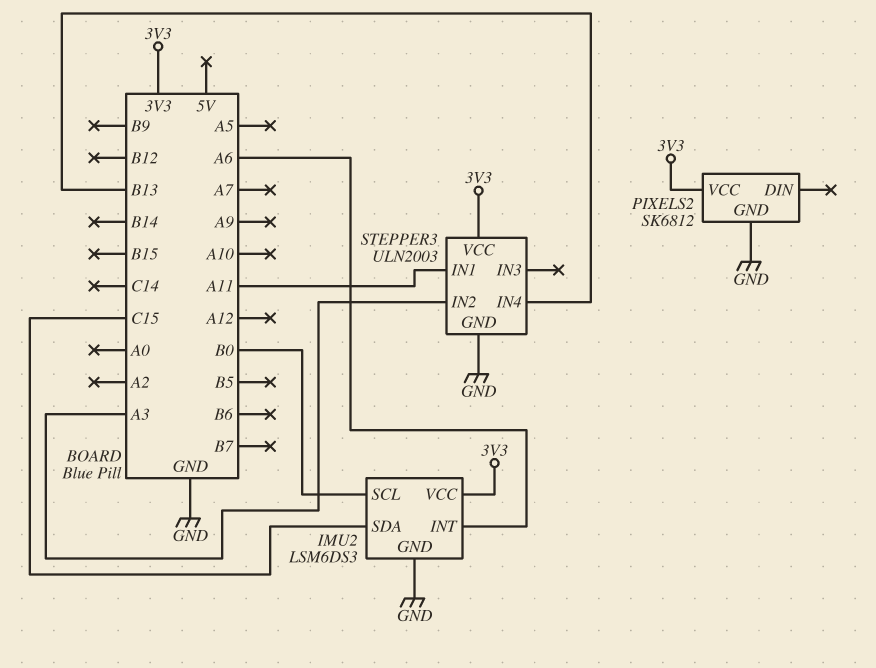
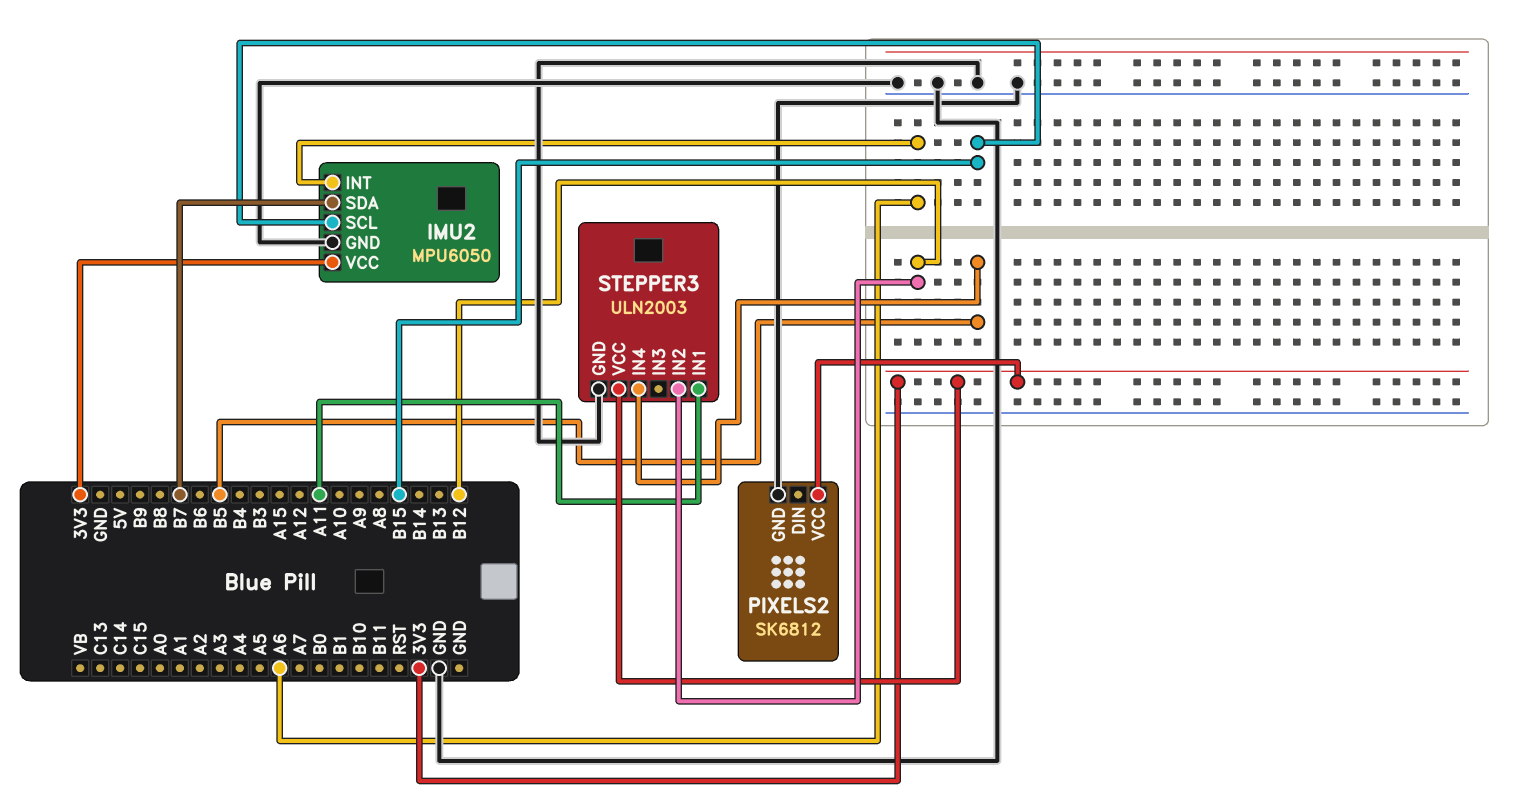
IMU2: LSM6DS3 -> MPU6050
IMU2 pin SCL: B0 -> B15
IMU2 pin SDA: C15 -> B7
STEPPER3 pin IN2: A3 -> B12
STEPPER3 pin IN4: B13 -> B5

